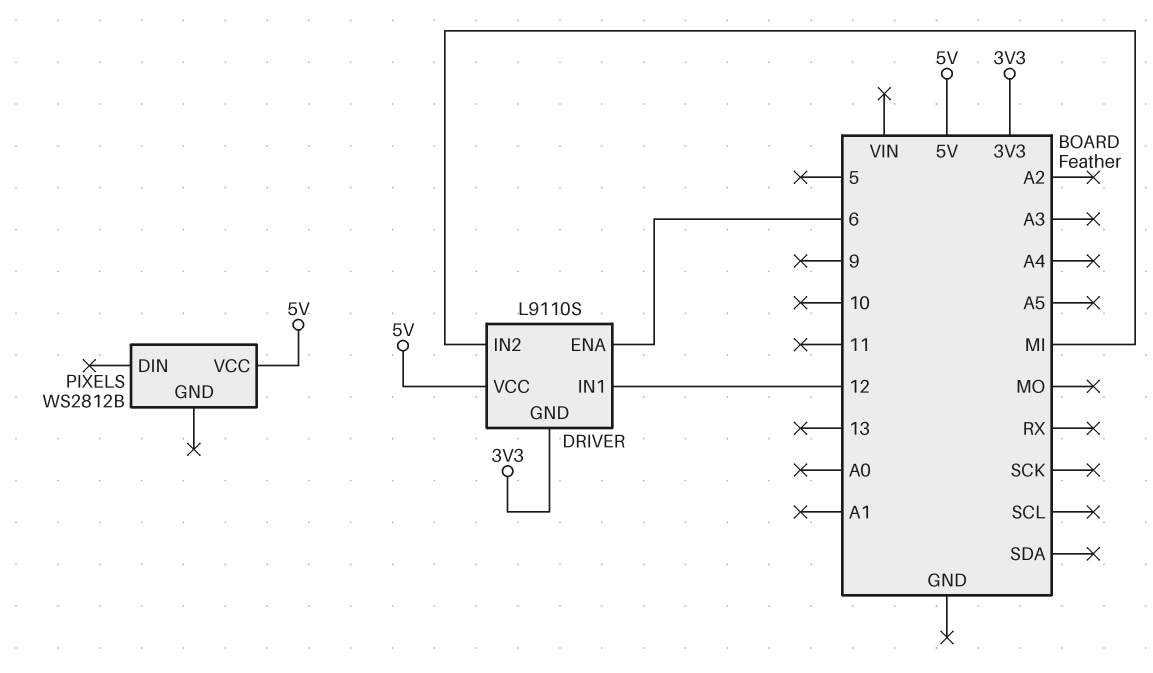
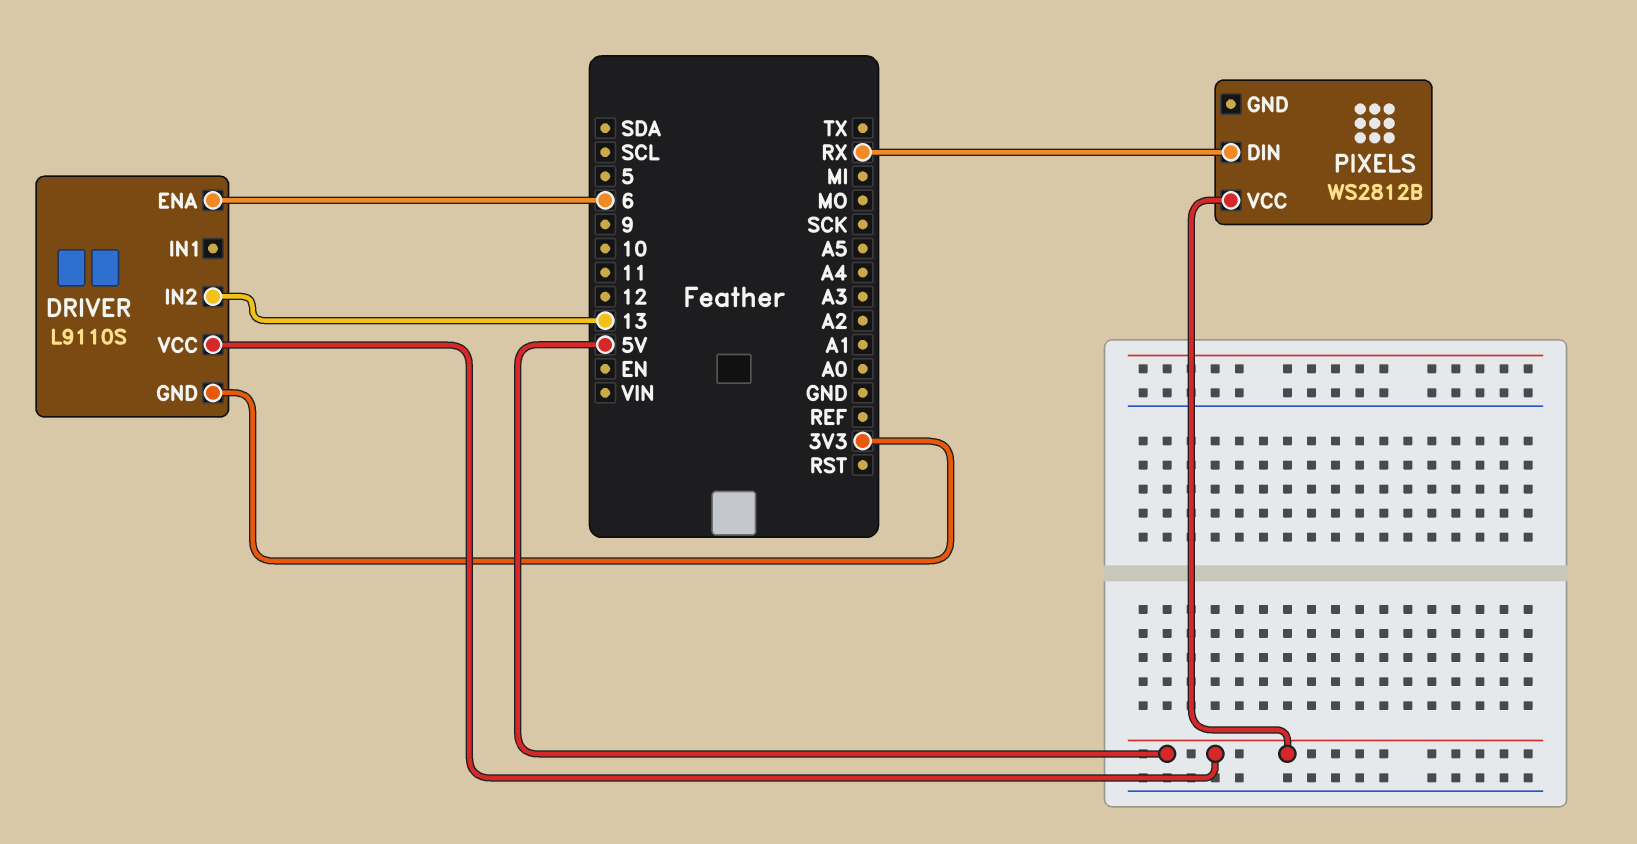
DRIVER pin IN1: 12 -> none
DRIVER pin IN2: MI -> 13
PIXELS pin DIN: none -> RX

